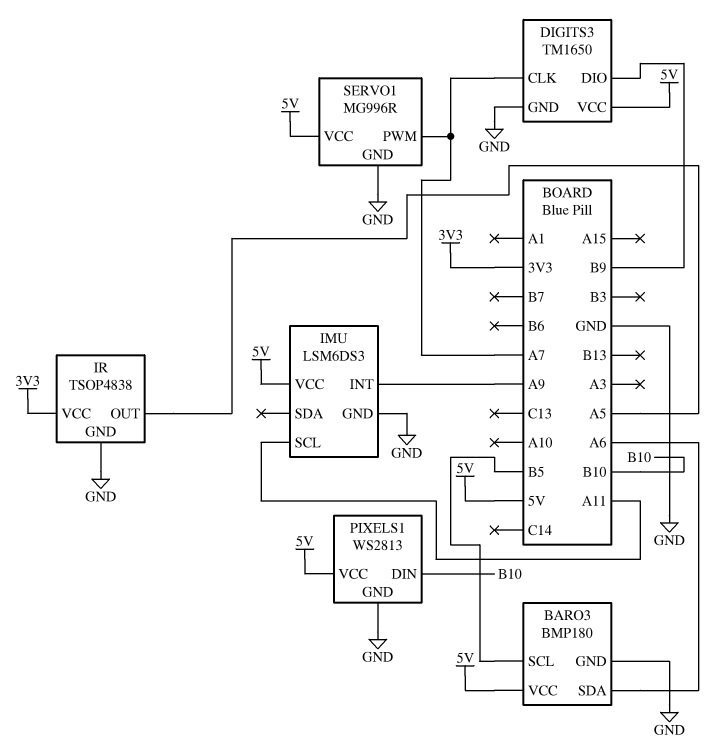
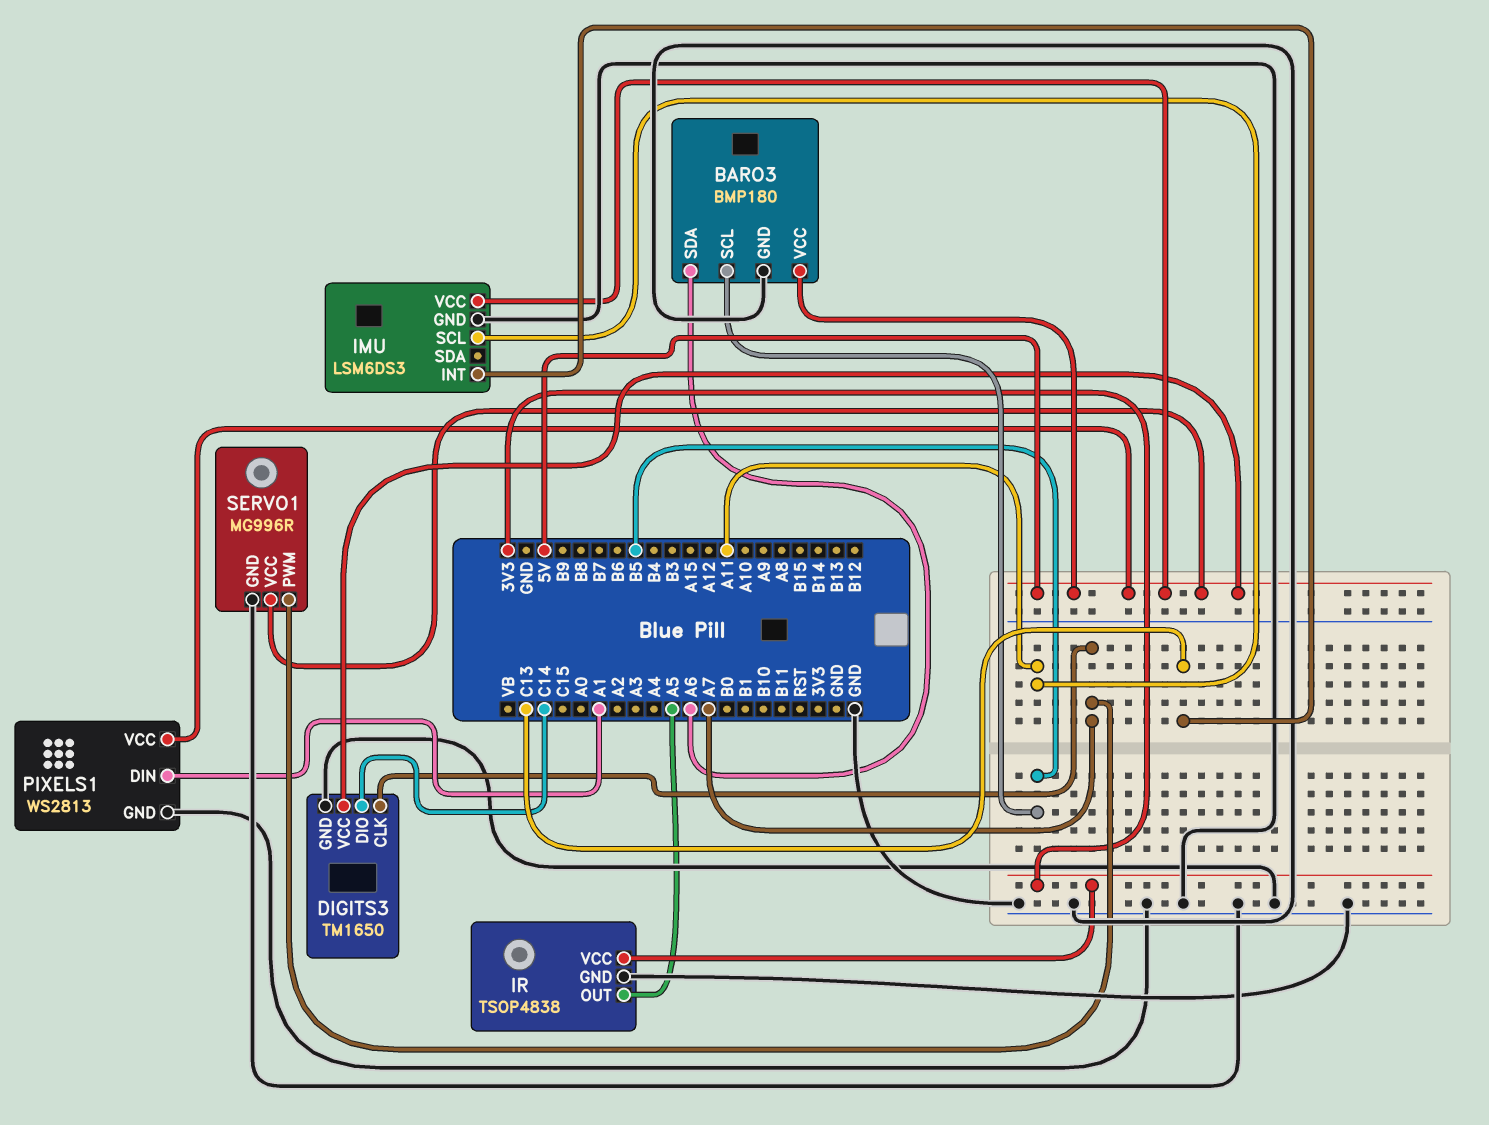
DIGITS3 pin DIO: B9 -> C14
IMU pin INT: A9 -> C13
PIXELS1 pin DIN: B10 -> A1

